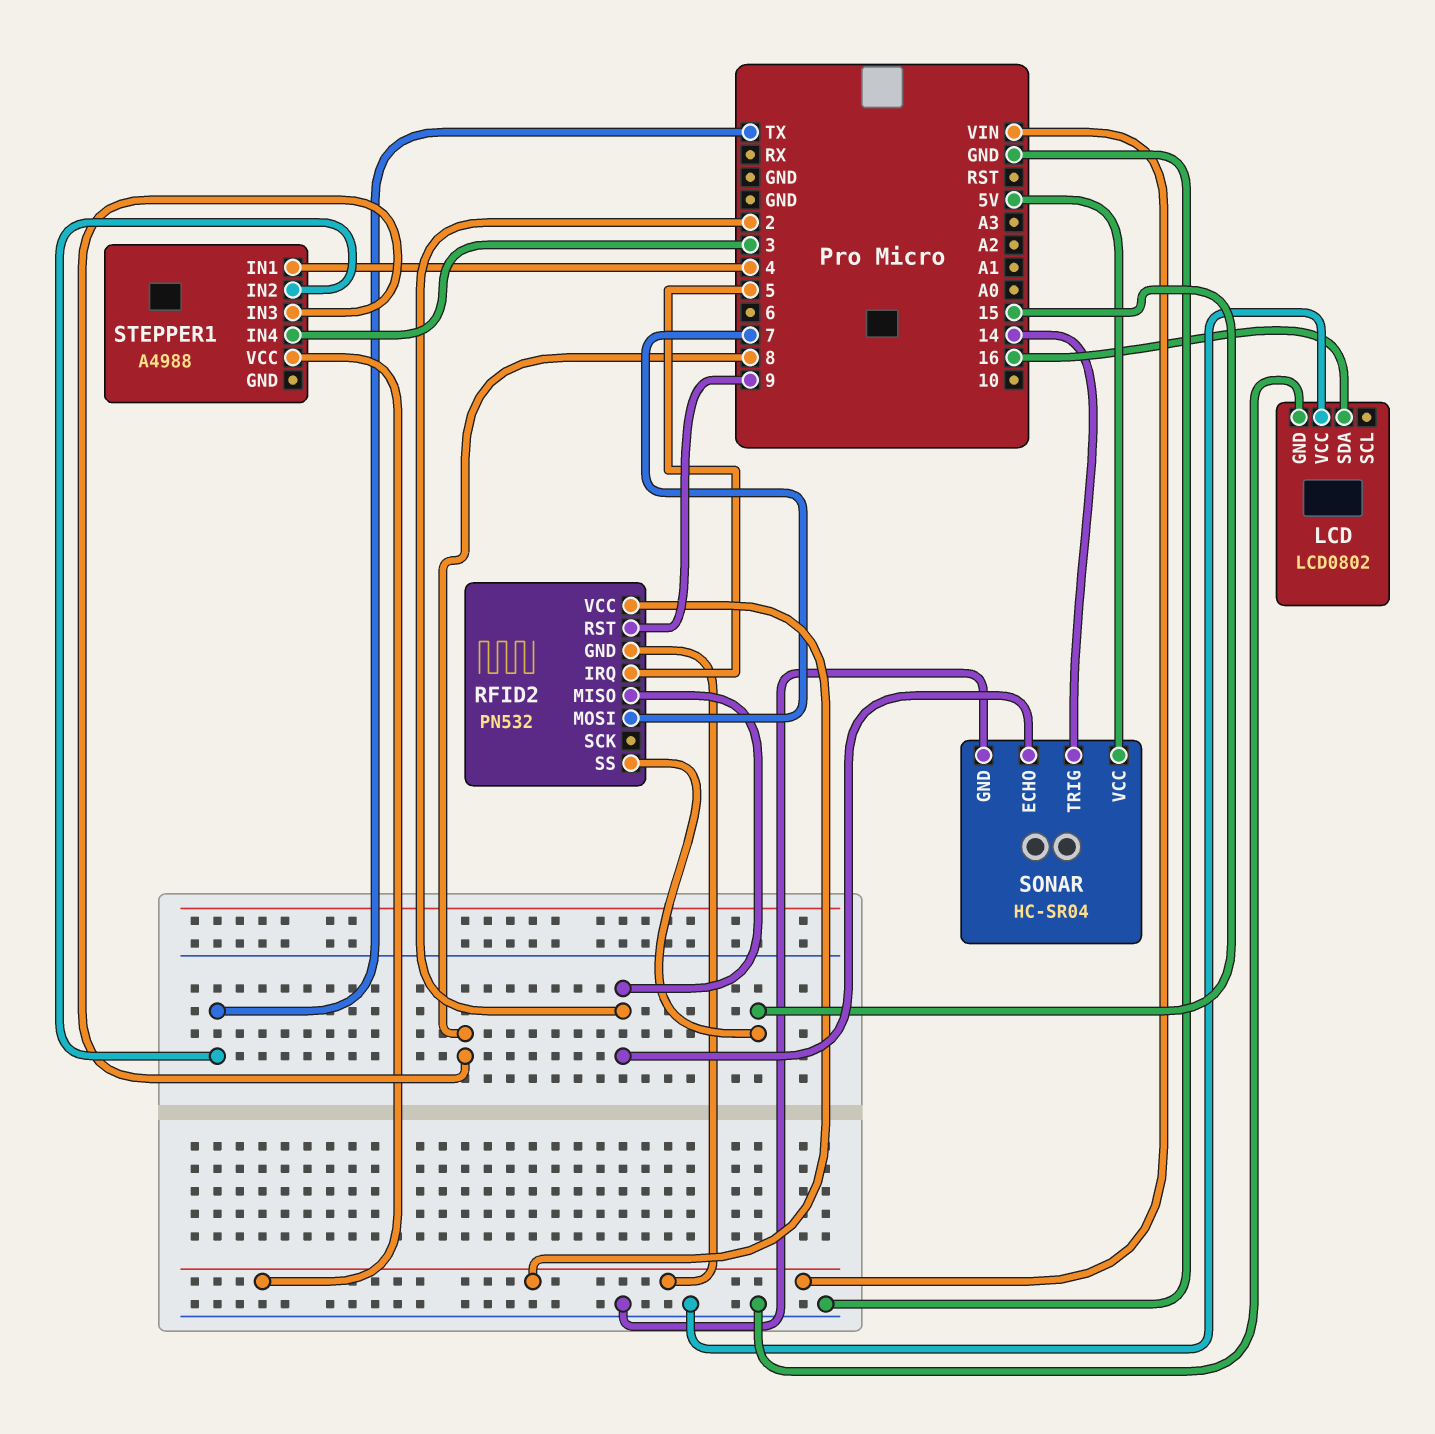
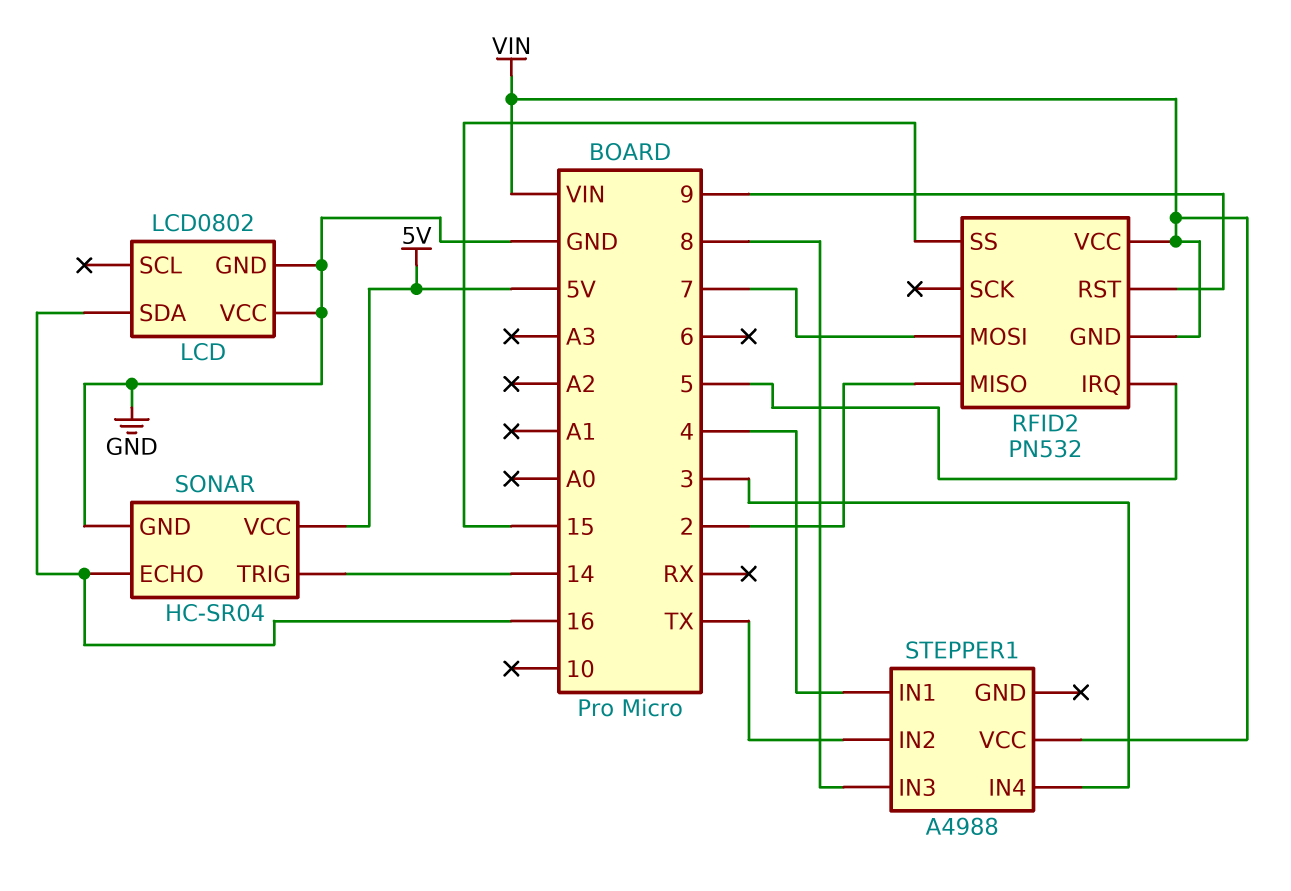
SONAR pin ECHO: 2 -> 16

